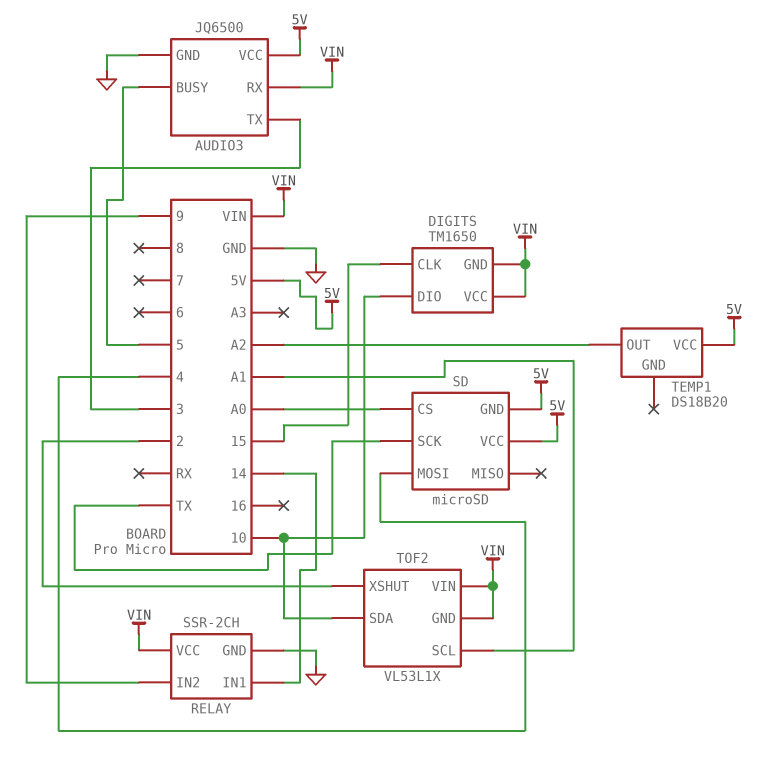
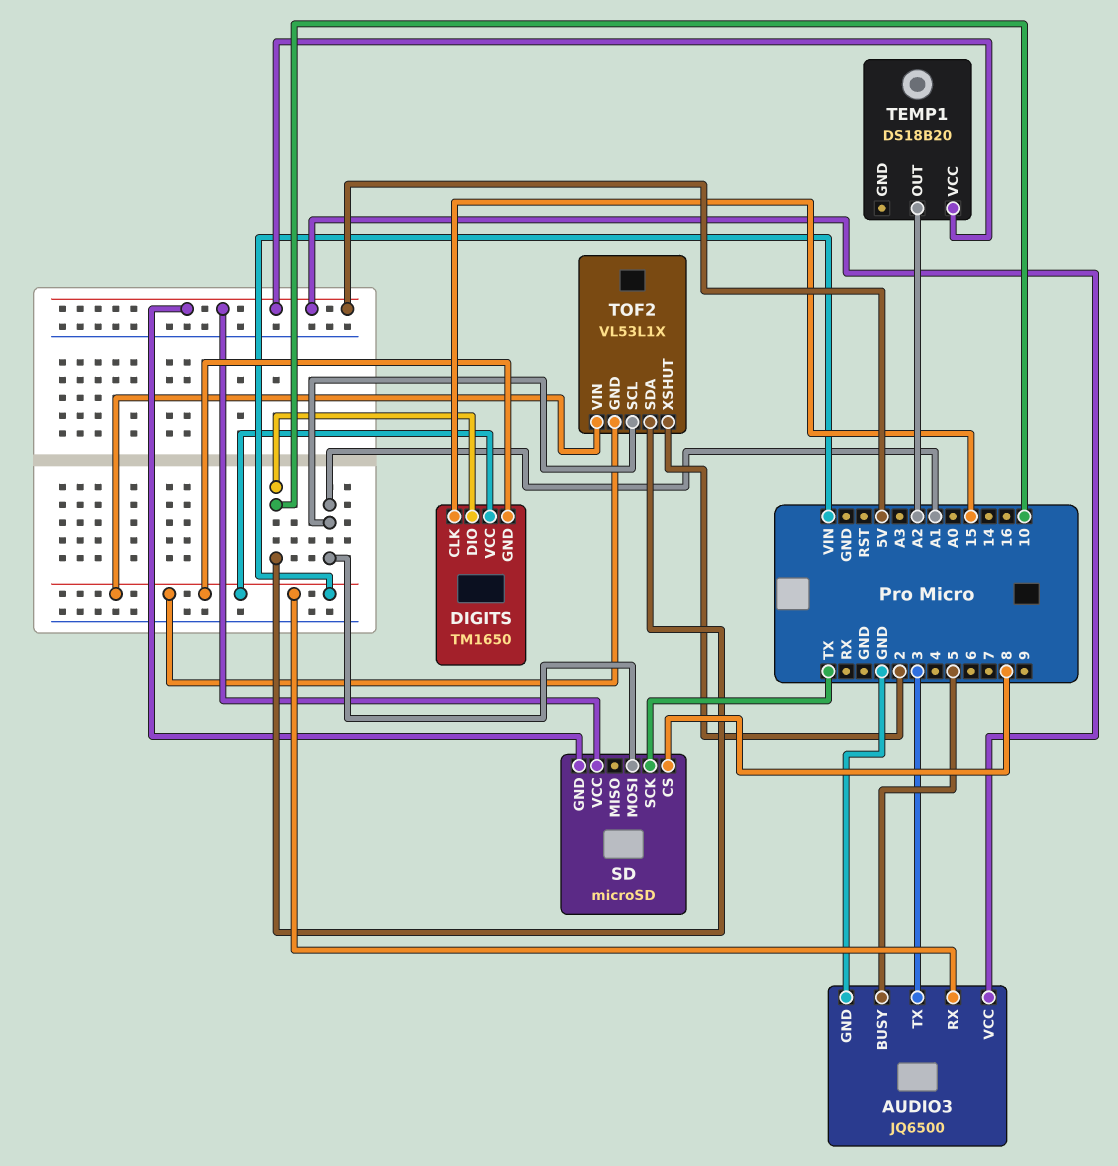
RELAY: SSR-2CH -> none
RELAY pin GND: GND -> none
RELAY pin IN1: 14 -> none
RELAY pin IN2: 9 -> none
RELAY pin VCC: VIN -> none
SD pin CS: A0 -> 8
SD pin MOSI: 4 -> A1

